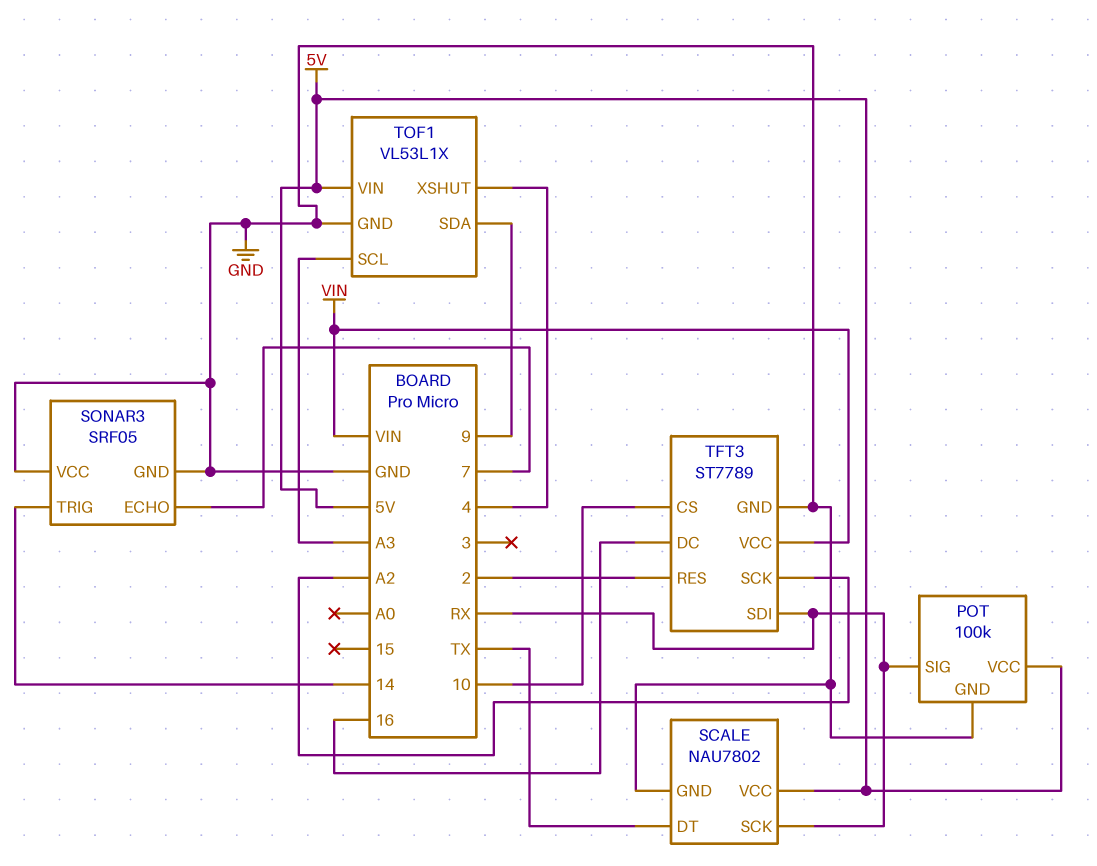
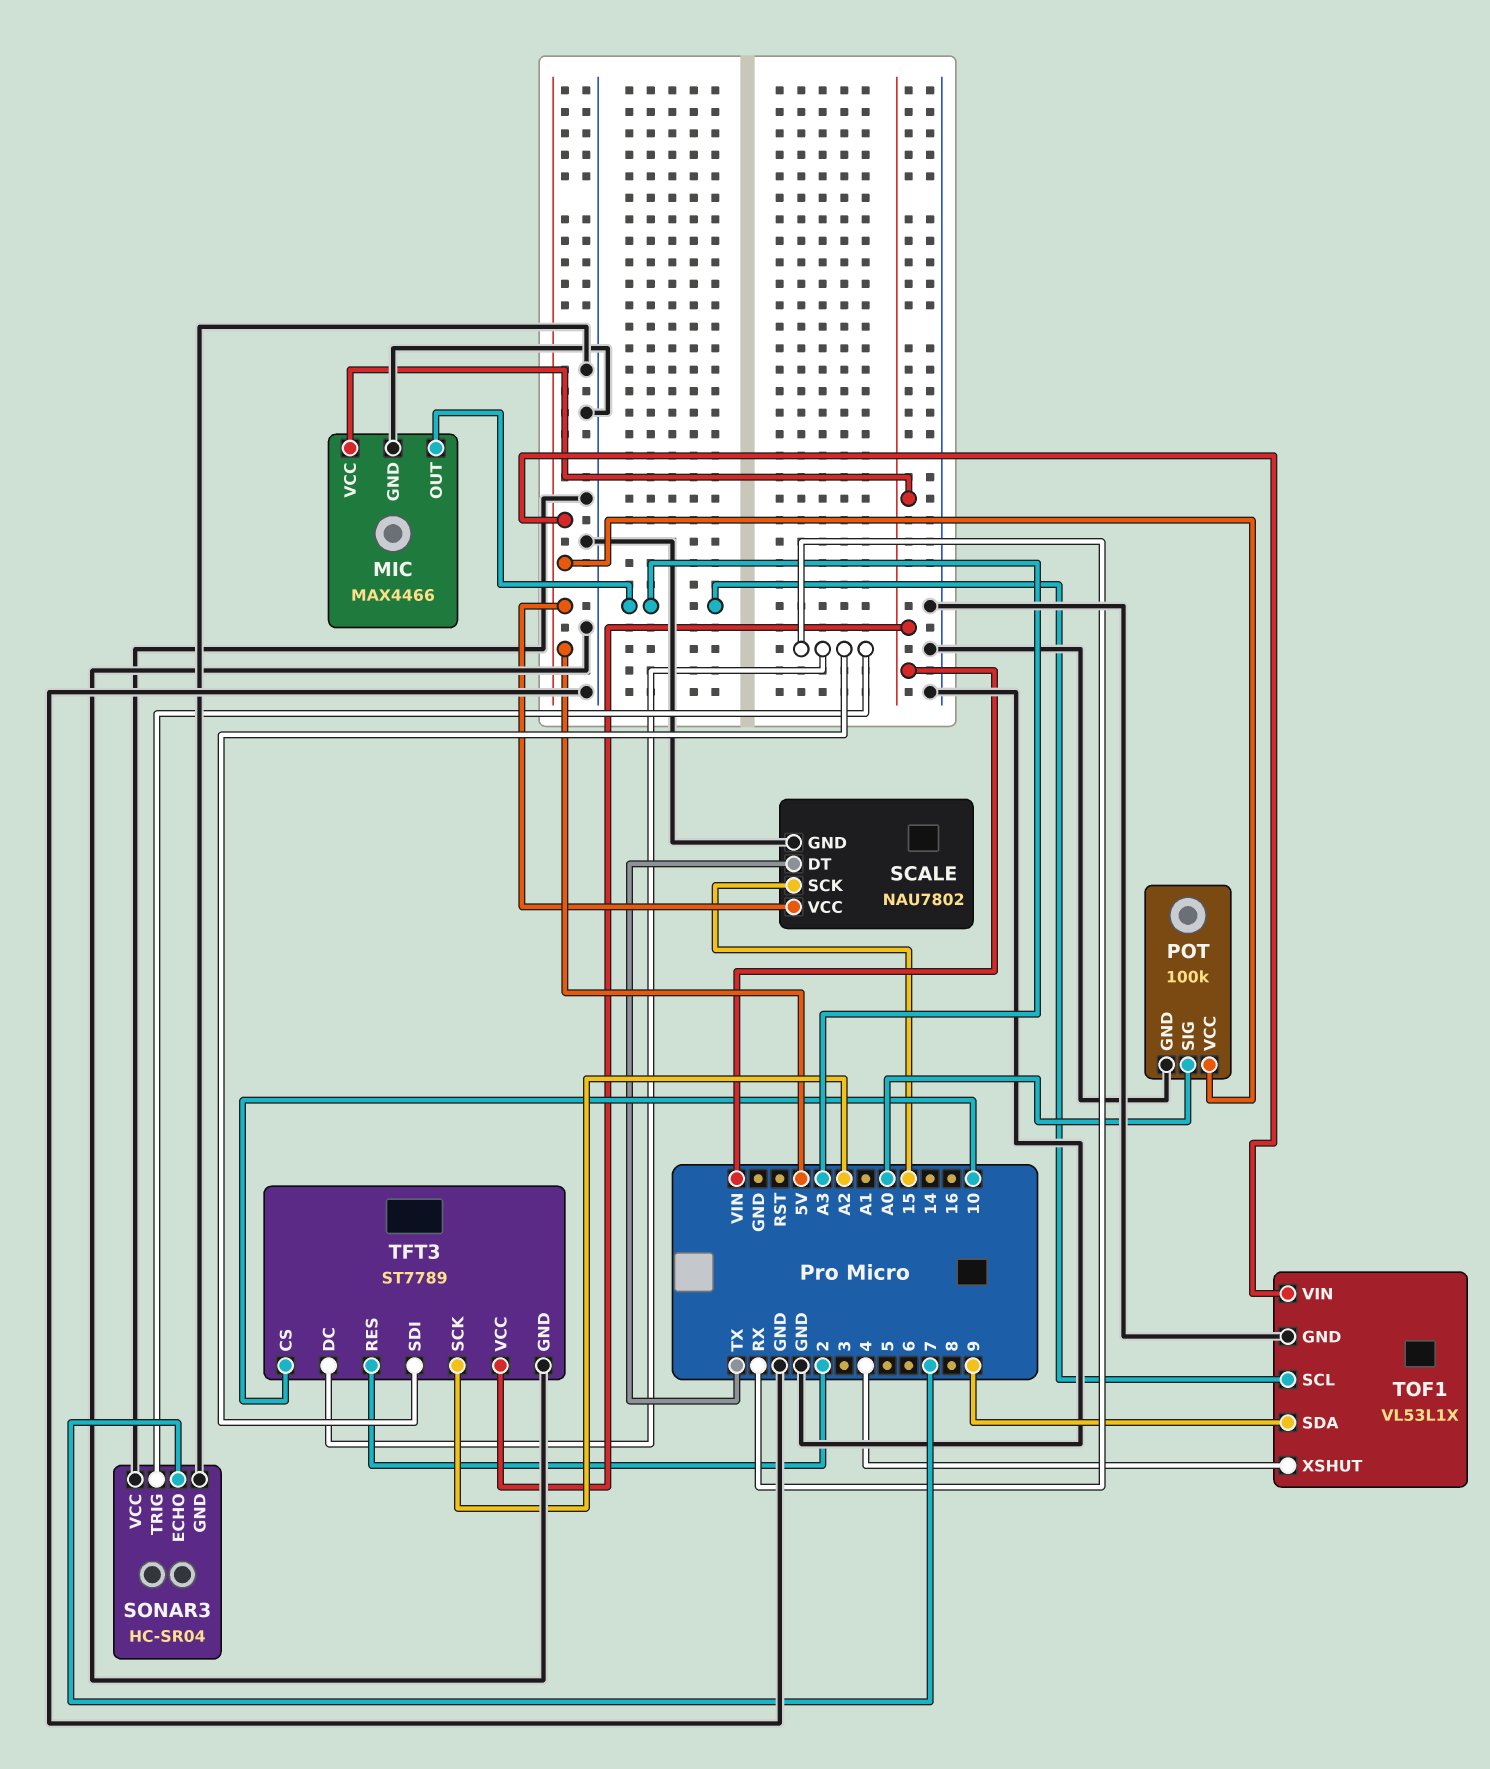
MIC: none -> MAX4466
MIC pin GND: none -> GND
MIC pin OUT: none -> A3
MIC pin VCC: none -> VIN
POT pin SIG: RX -> A0
SCALE pin SCK: RX -> 15
SONAR3: SRF05 -> HC-SR04
SONAR3 pin TRIG: 14 -> RX
TFT3 pin DC: 16 -> RX

